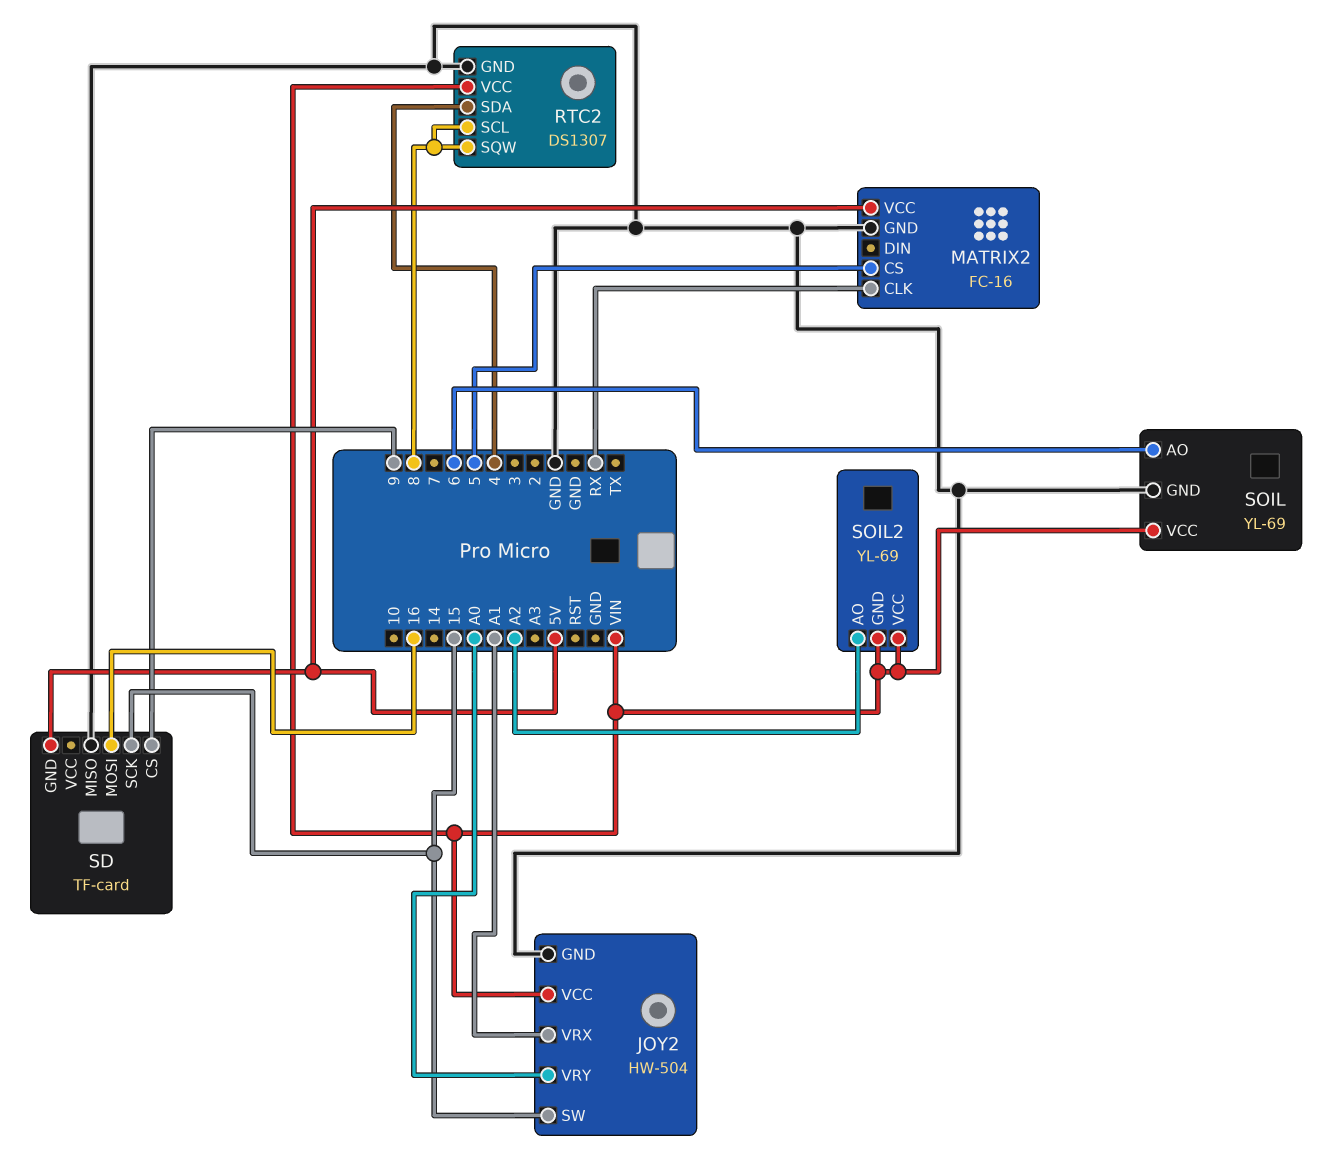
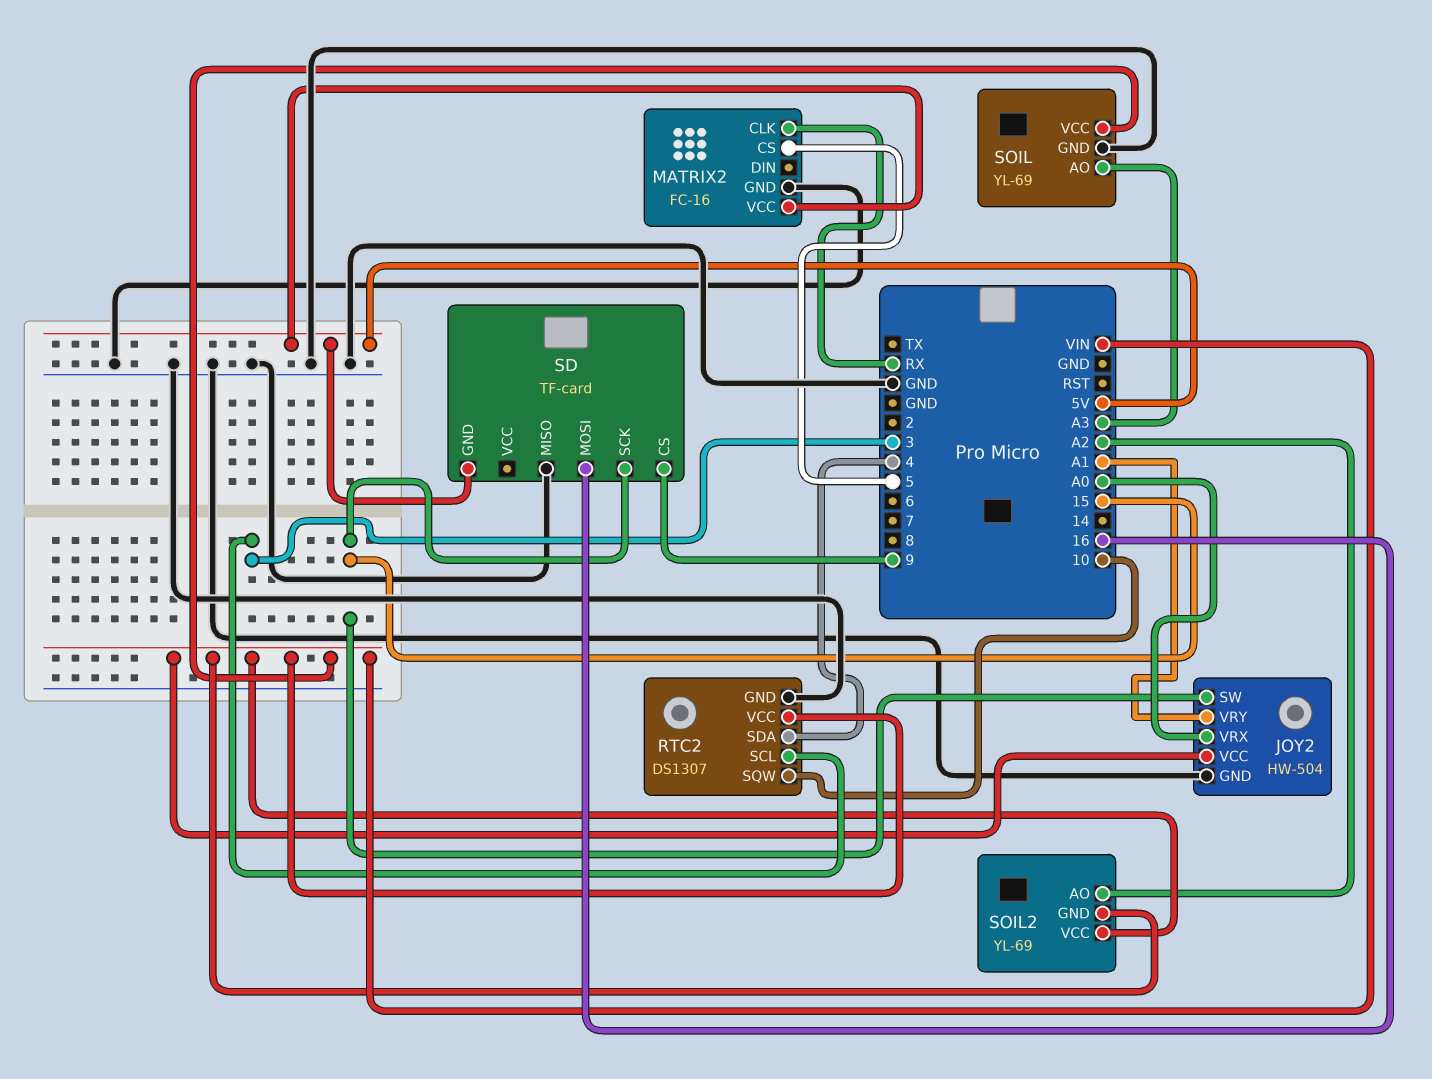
JOY2 pin VRX: A1 -> A0
JOY2 pin VRY: A0 -> A1
RTC2 pin SCL: 8 -> 3
RTC2 pin SQW: 8 -> 10
SOIL pin AO: 6 -> A3

